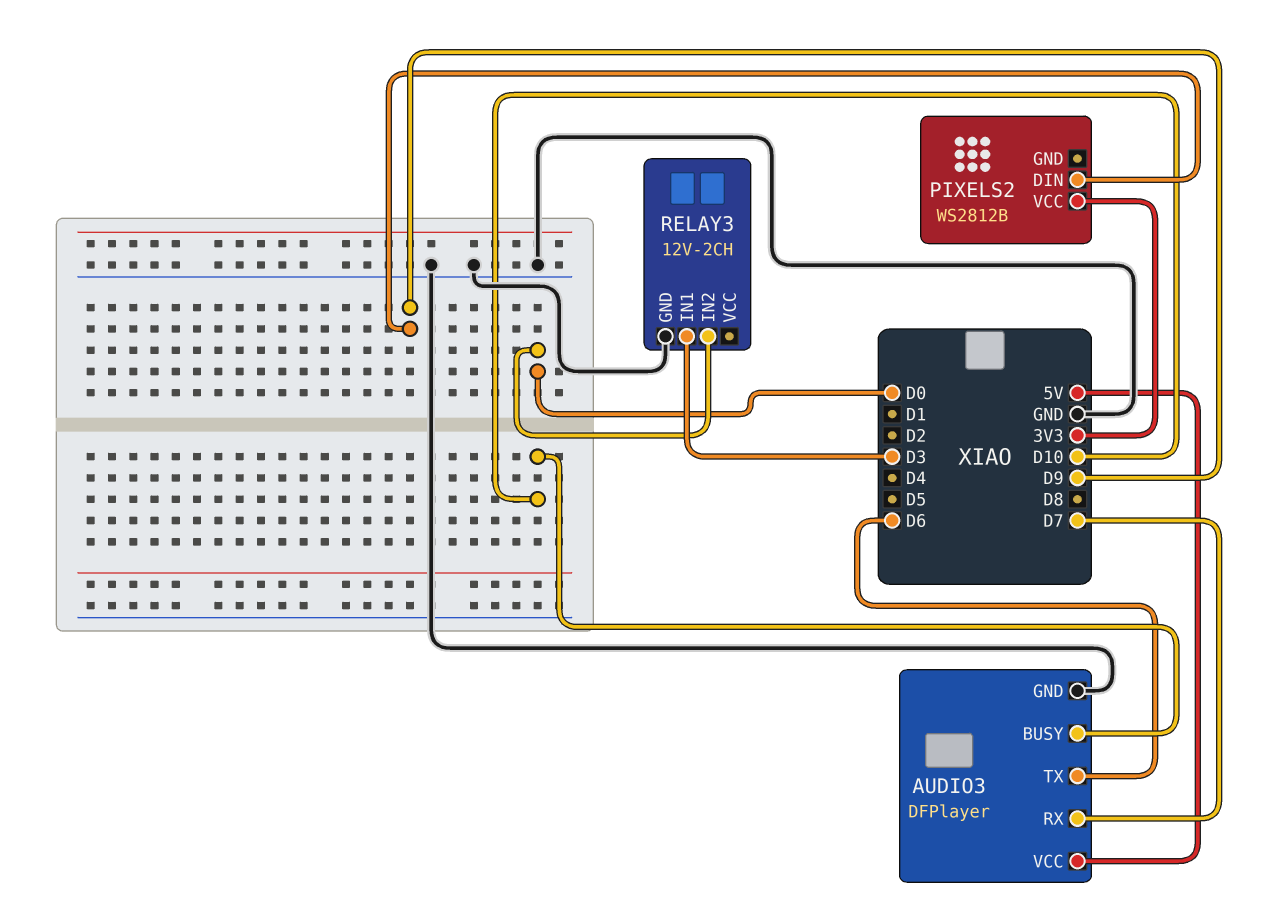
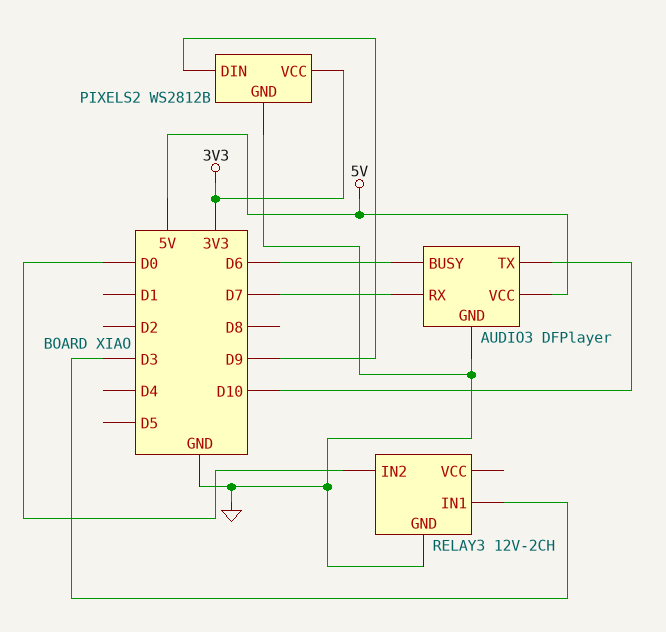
AUDIO3 pin BUSY: D10 -> D6
AUDIO3 pin TX: D6 -> D10
PIXELS2 pin GND: none -> GND

